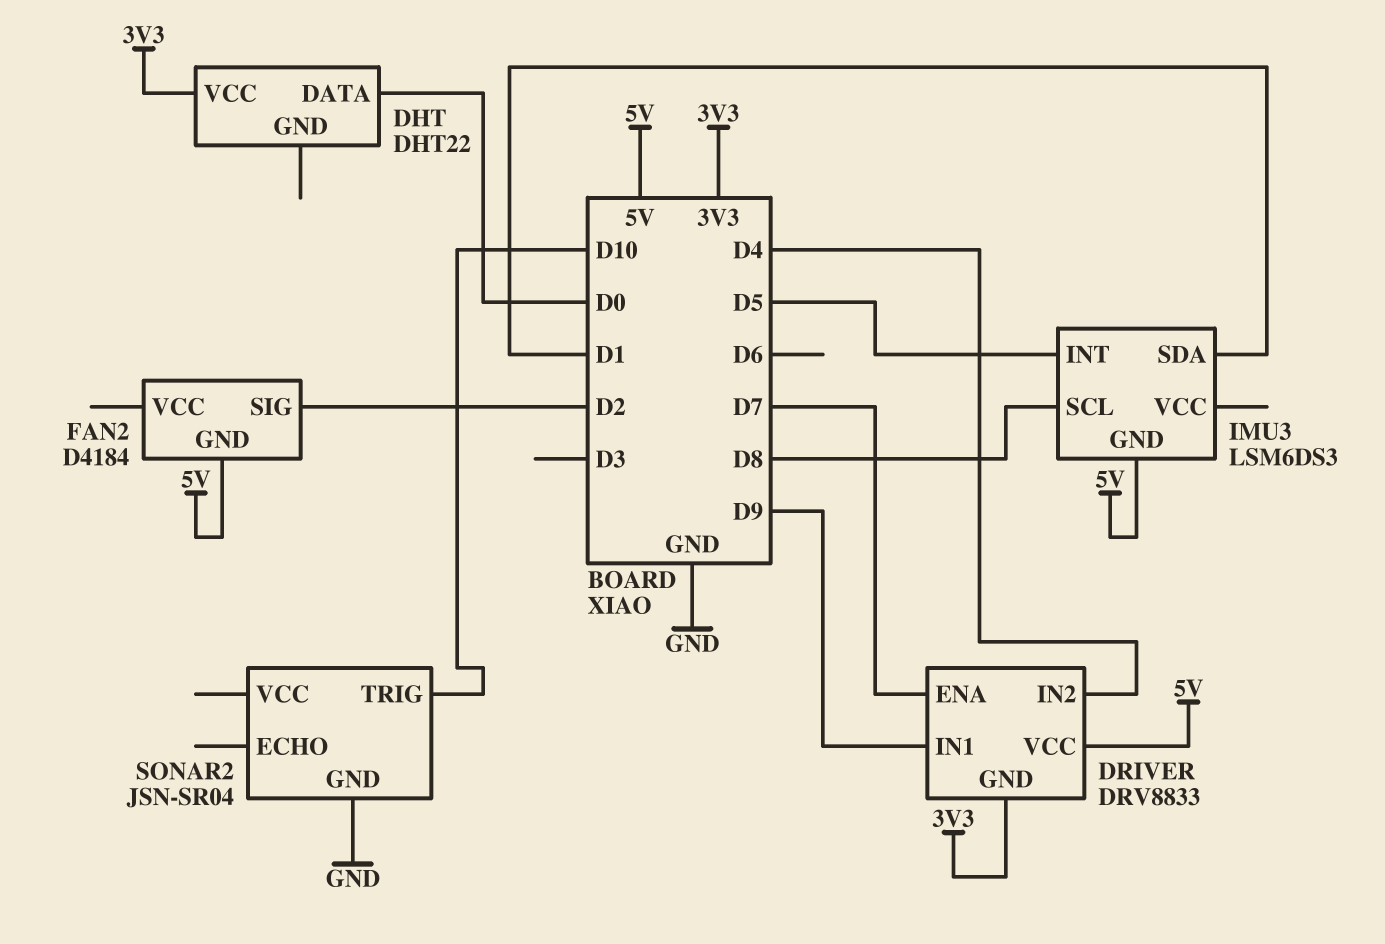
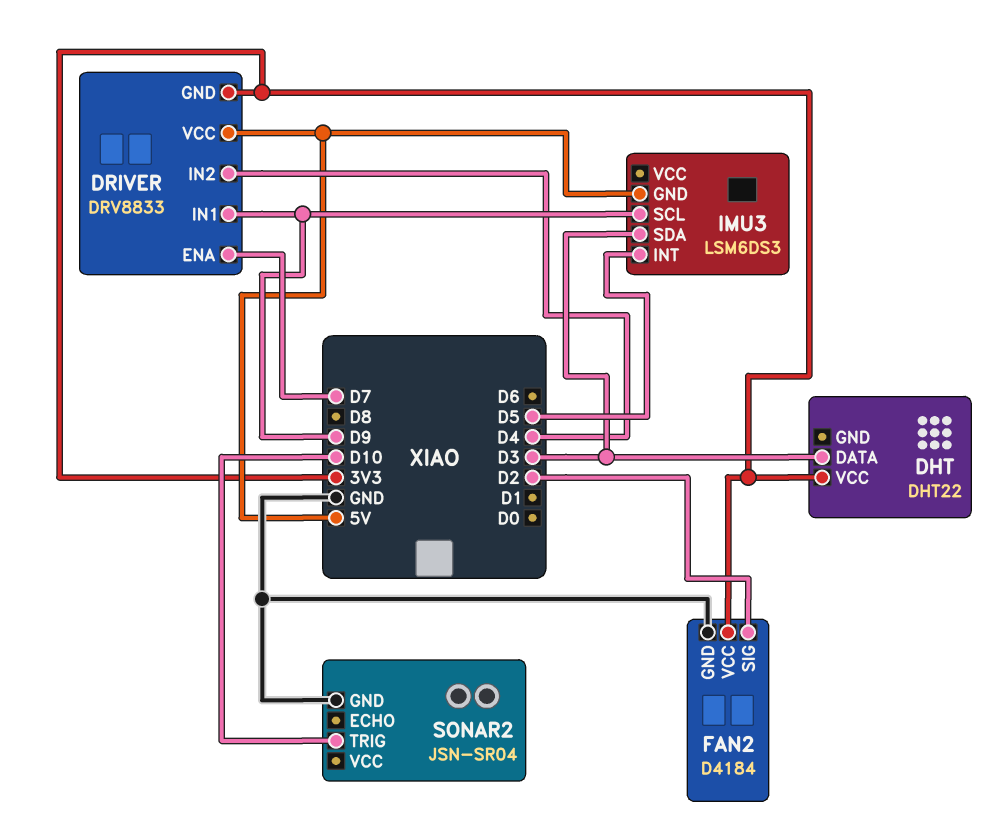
DHT pin DATA: D0 -> D3
FAN2 pin GND: 5V -> GND
FAN2 pin VCC: none -> 3V3
IMU3 pin SCL: D8 -> D9
IMU3 pin SDA: D1 -> D3

